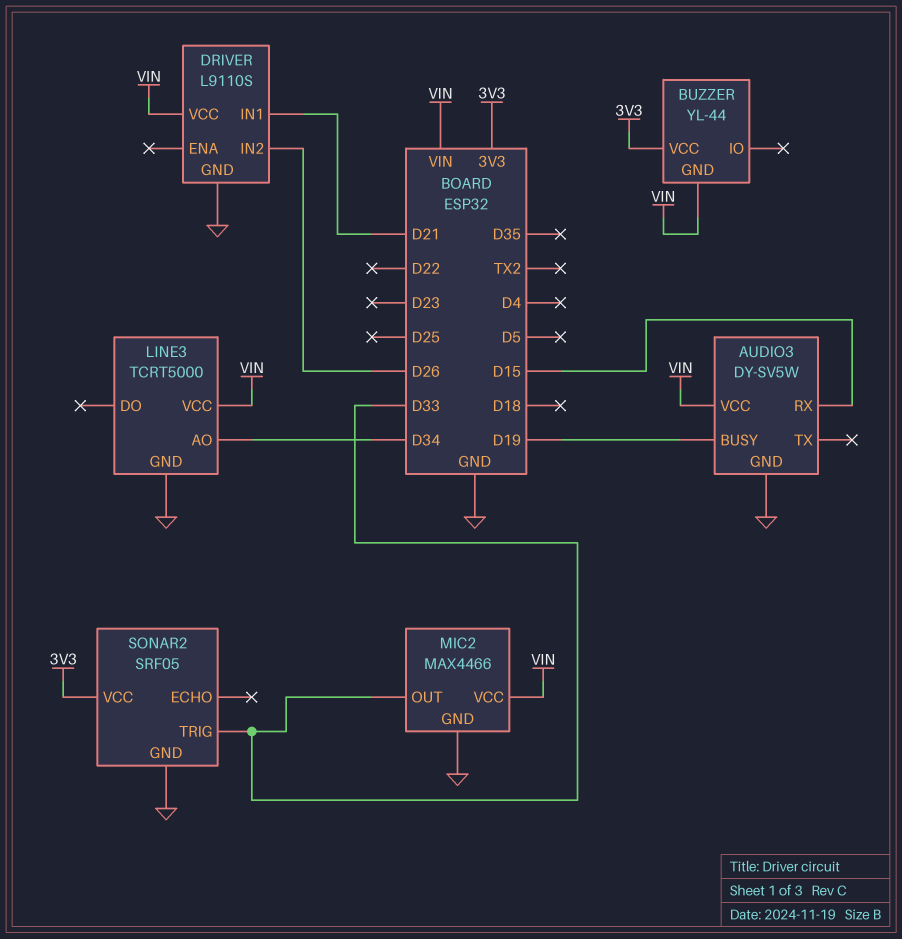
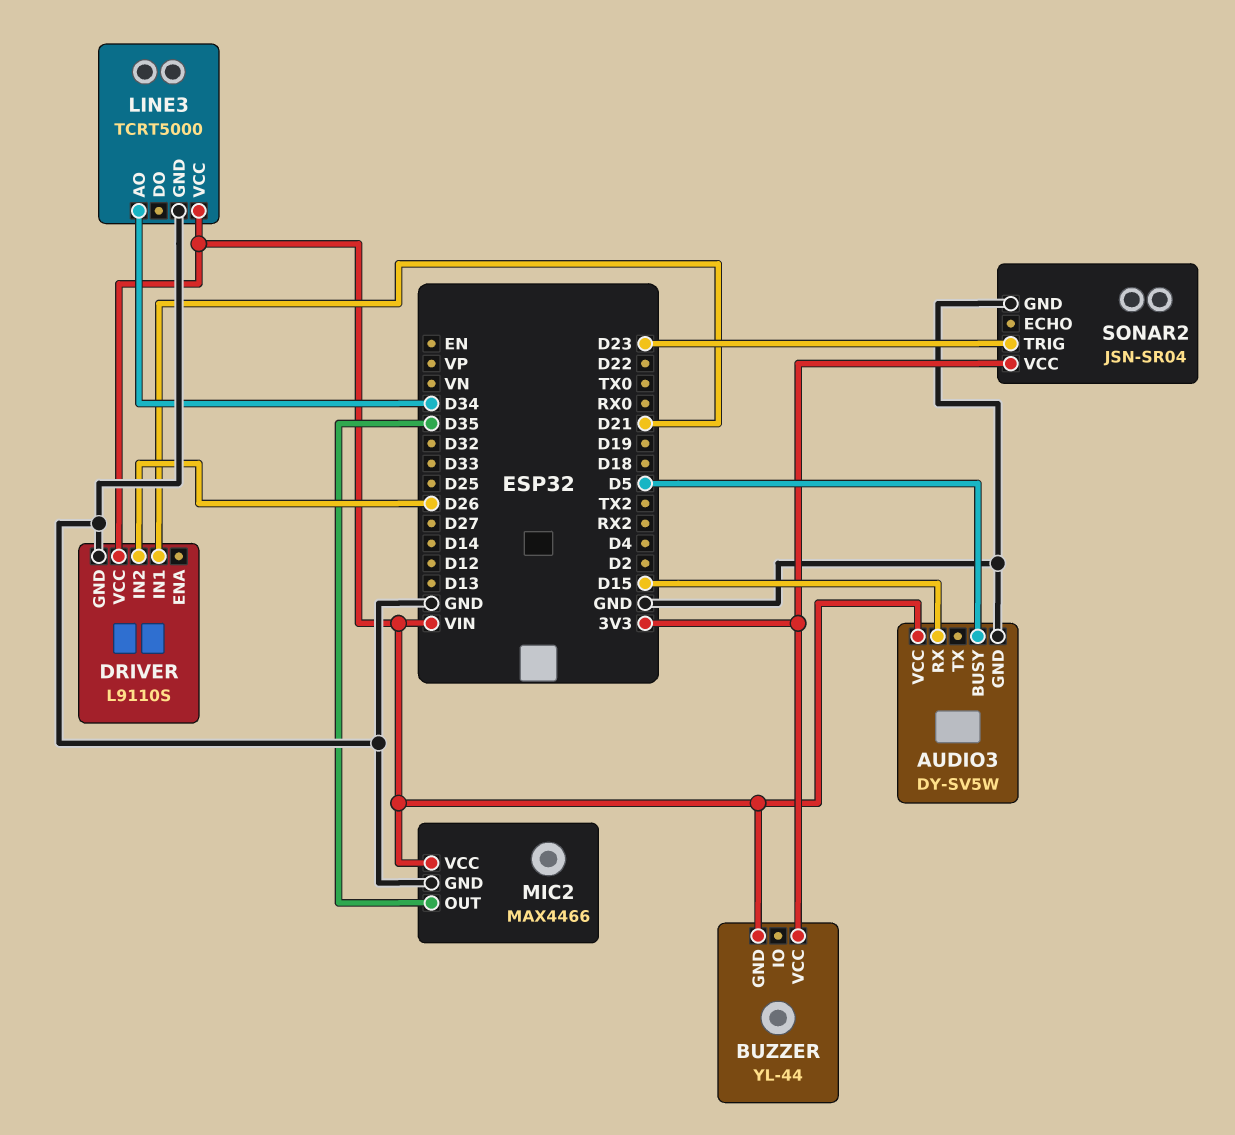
AUDIO3 pin BUSY: D19 -> D5
MIC2 pin OUT: D33 -> D35
SONAR2: SRF05 -> JSN-SR04
SONAR2 pin TRIG: D33 -> D23

